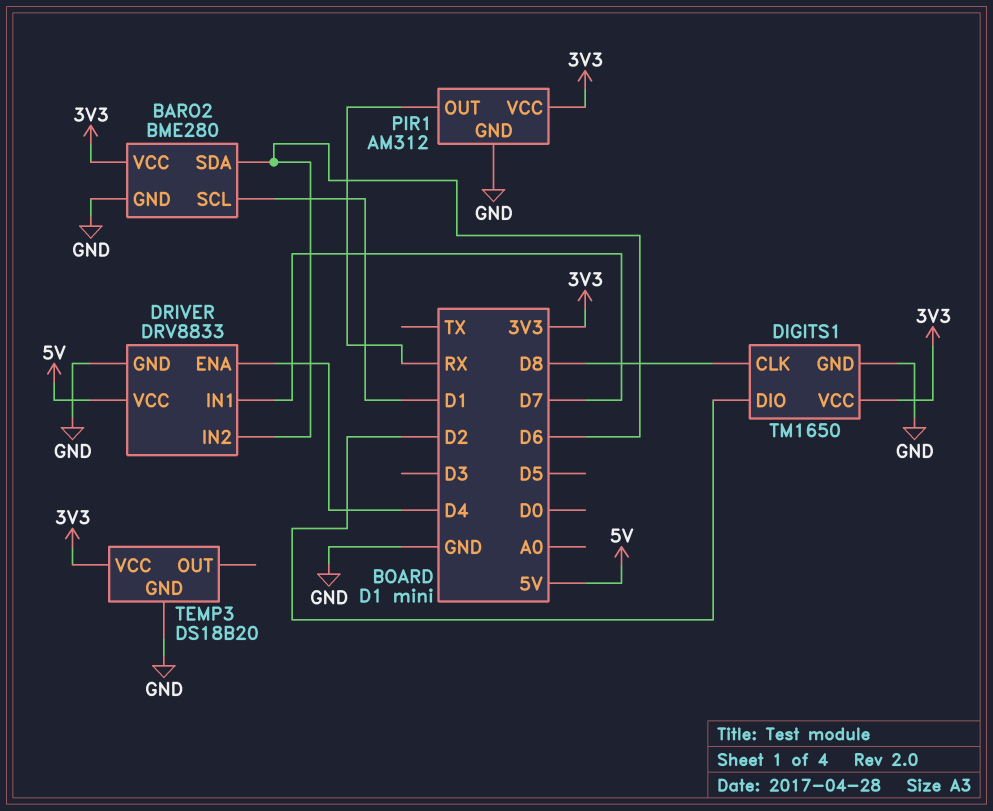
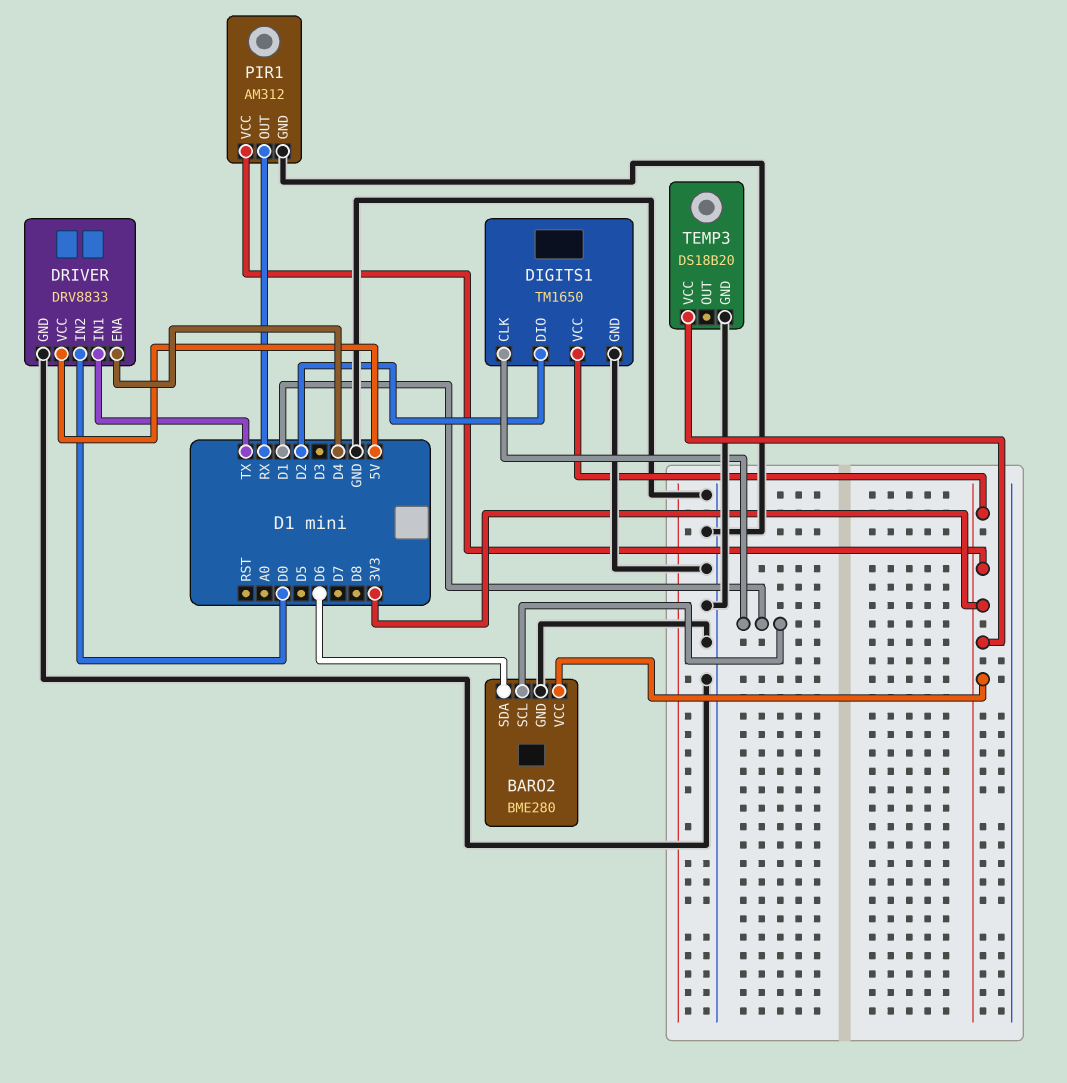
DIGITS1 pin CLK: D8 -> D1
DRIVER pin IN1: D7 -> TX
DRIVER pin IN2: D6 -> D0

